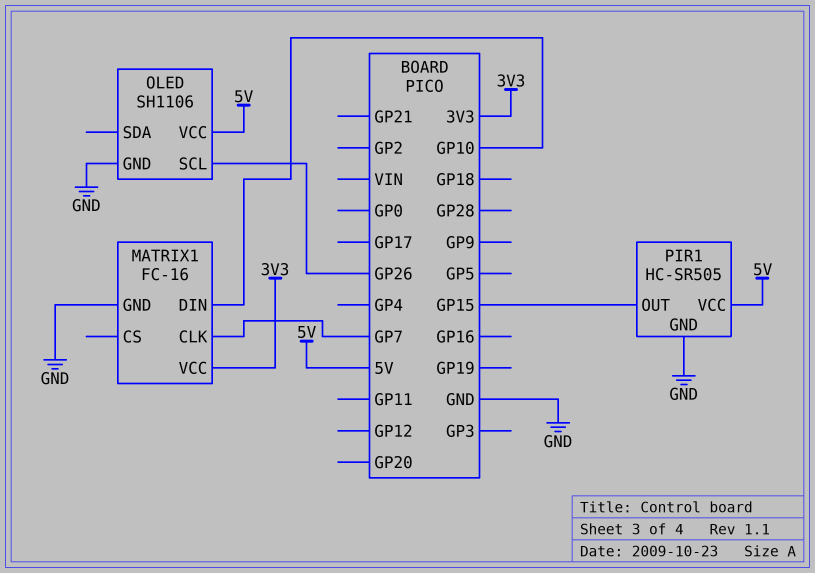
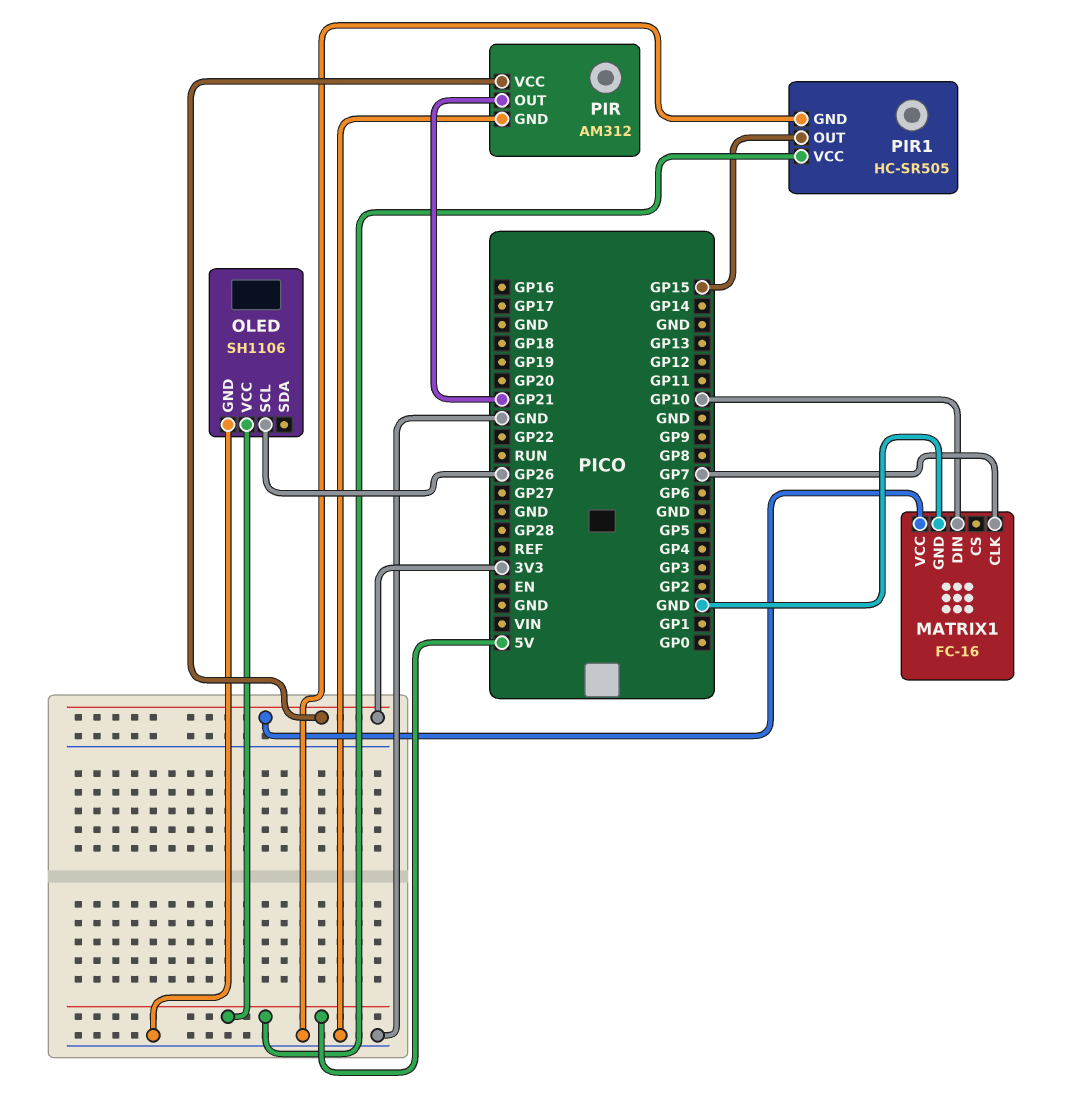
PIR: none -> AM312
PIR pin GND: none -> GND
PIR pin OUT: none -> GP21
PIR pin VCC: none -> 3V3

